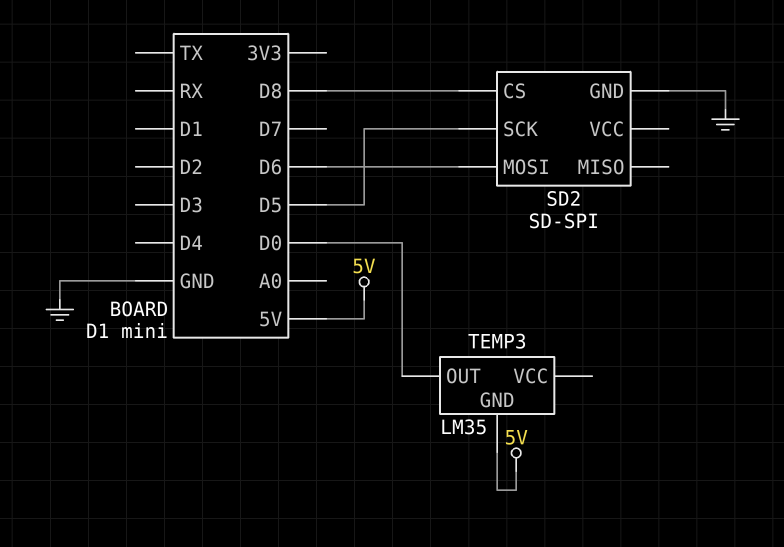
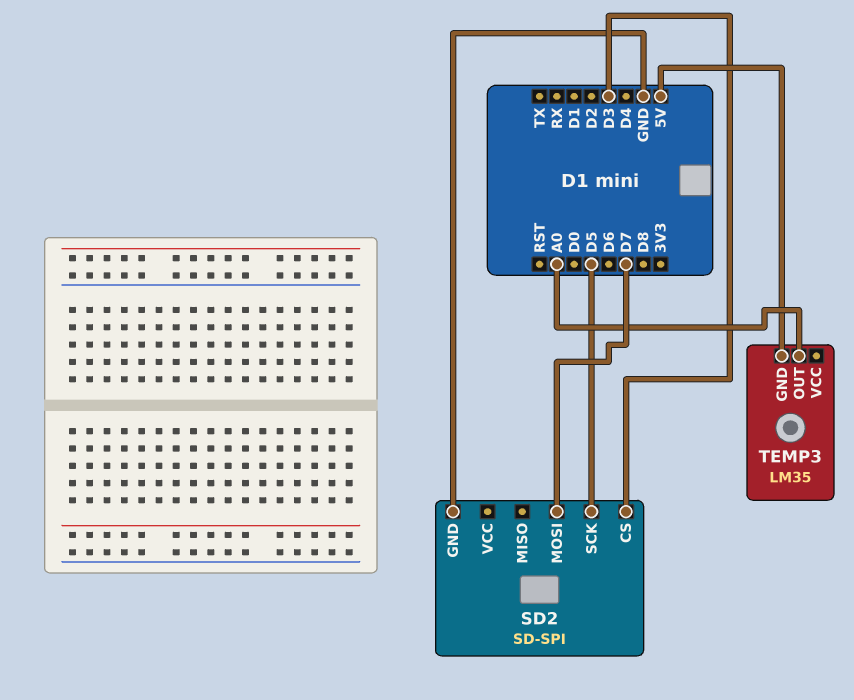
SD2 pin CS: D8 -> D3
SD2 pin MOSI: D6 -> D7
TEMP3 pin OUT: D0 -> A0

